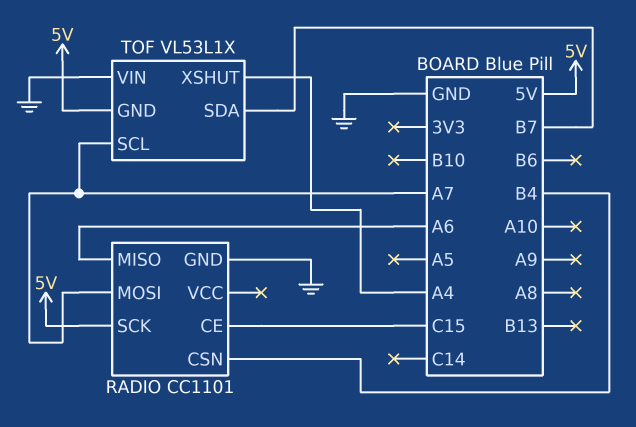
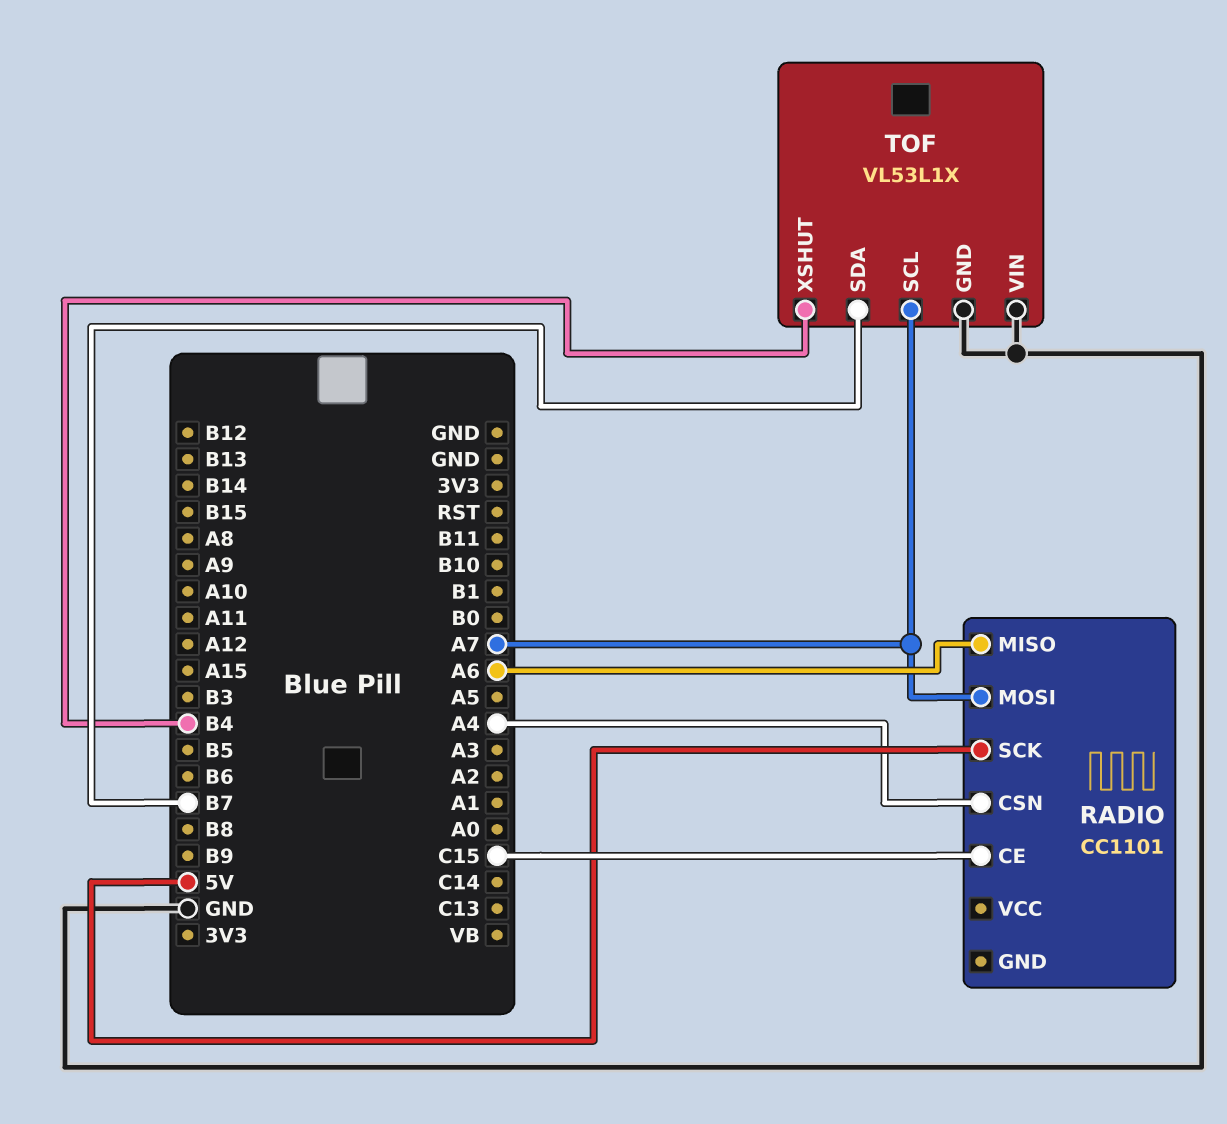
RADIO pin CSN: B4 -> A4
RADIO pin GND: GND -> none
TOF pin GND: 5V -> GND
TOF pin XSHUT: A4 -> B4

